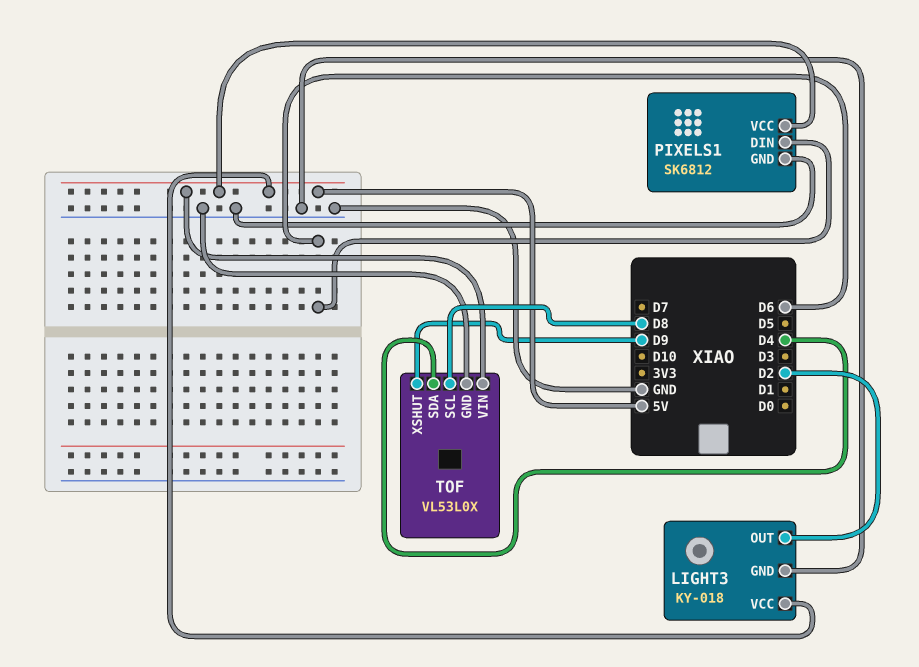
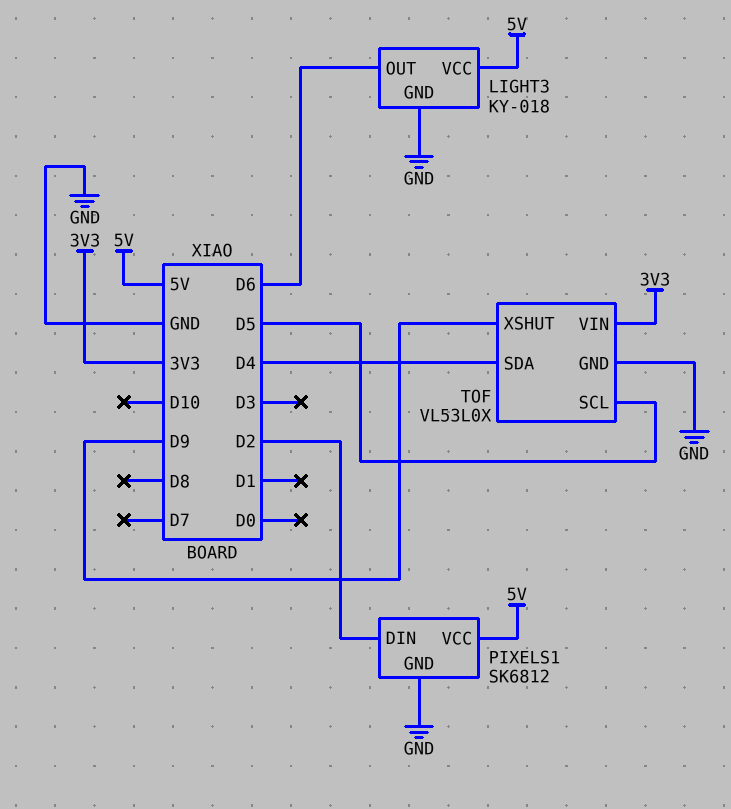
LIGHT3 pin OUT: D2 -> D6
PIXELS1 pin DIN: D6 -> D2
TOF pin SCL: D8 -> D5
TOF pin VIN: 5V -> 3V3

